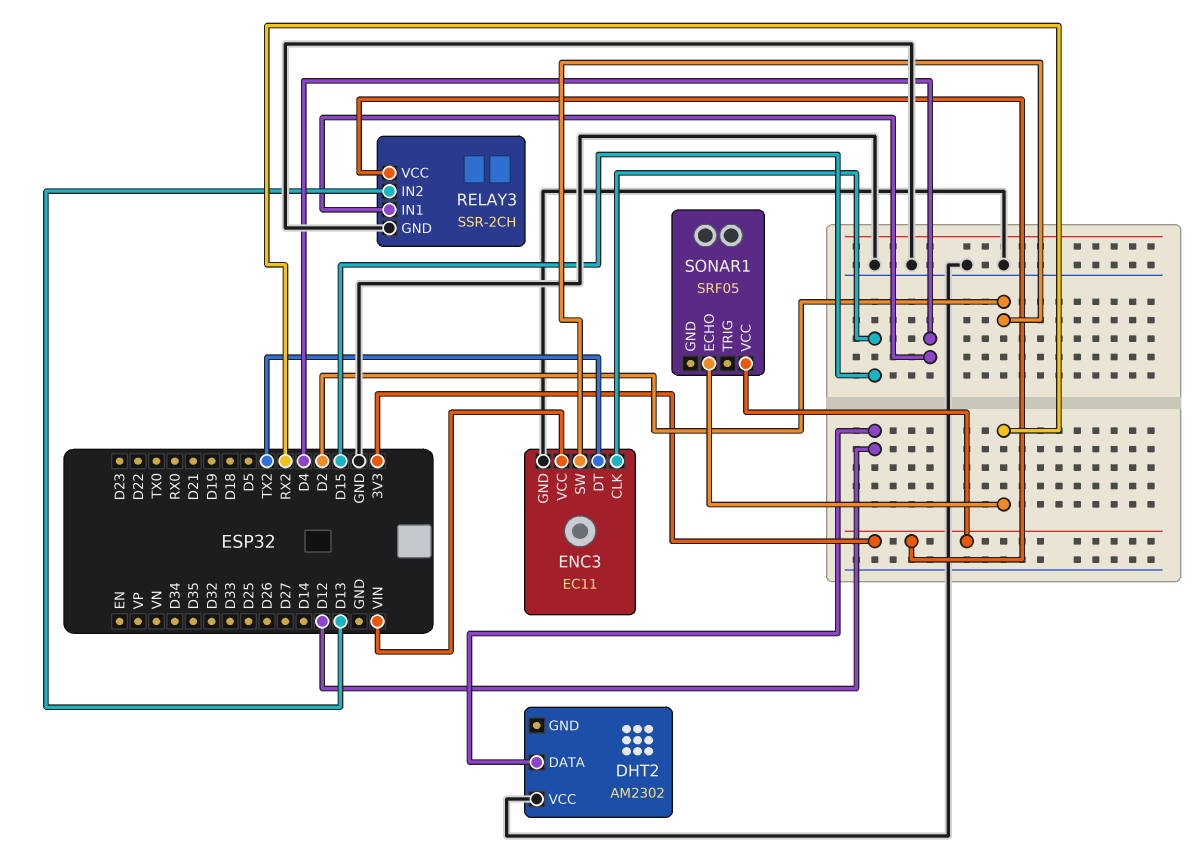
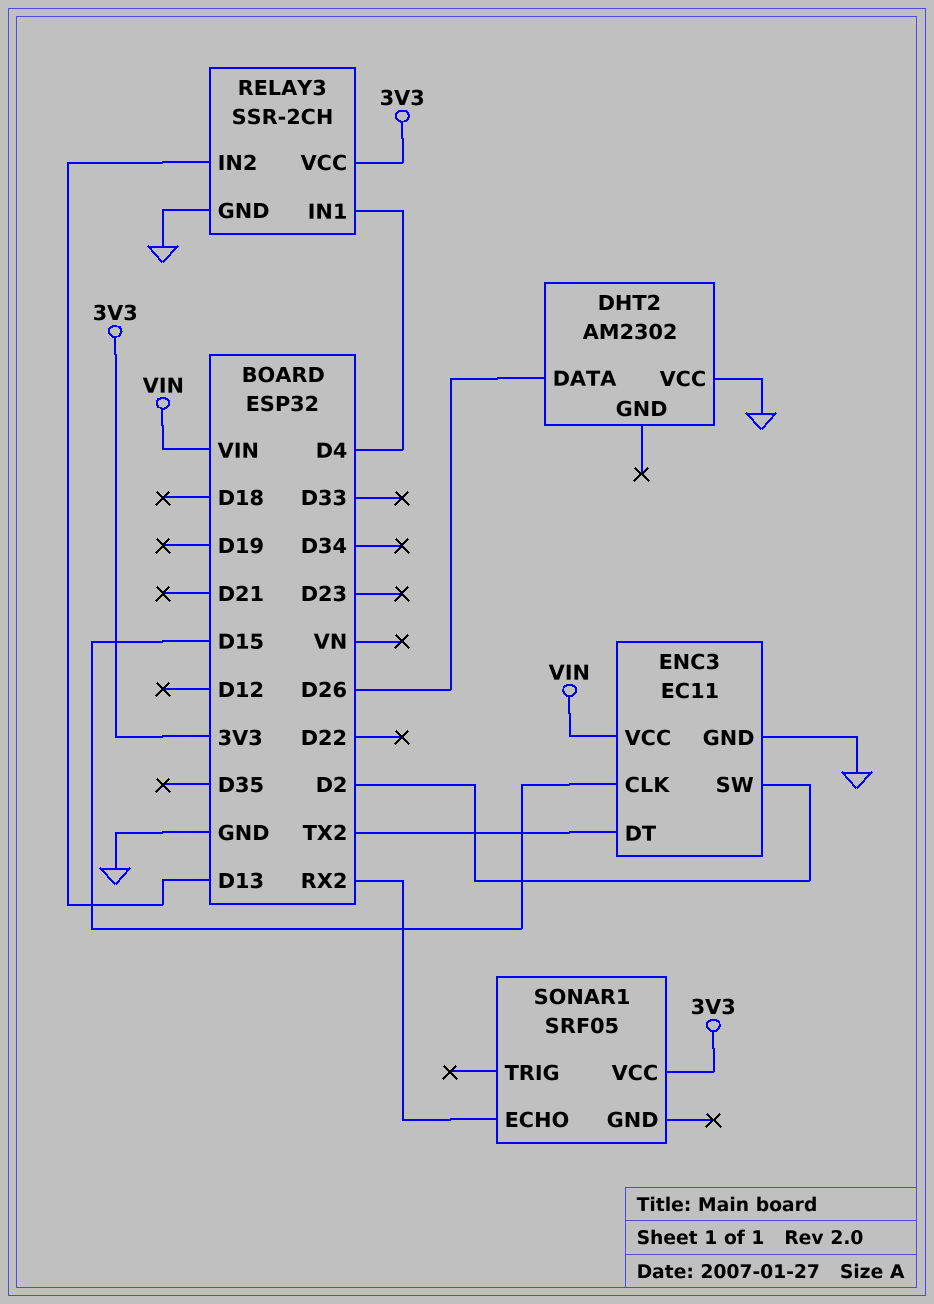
DHT2 pin DATA: D12 -> D26

